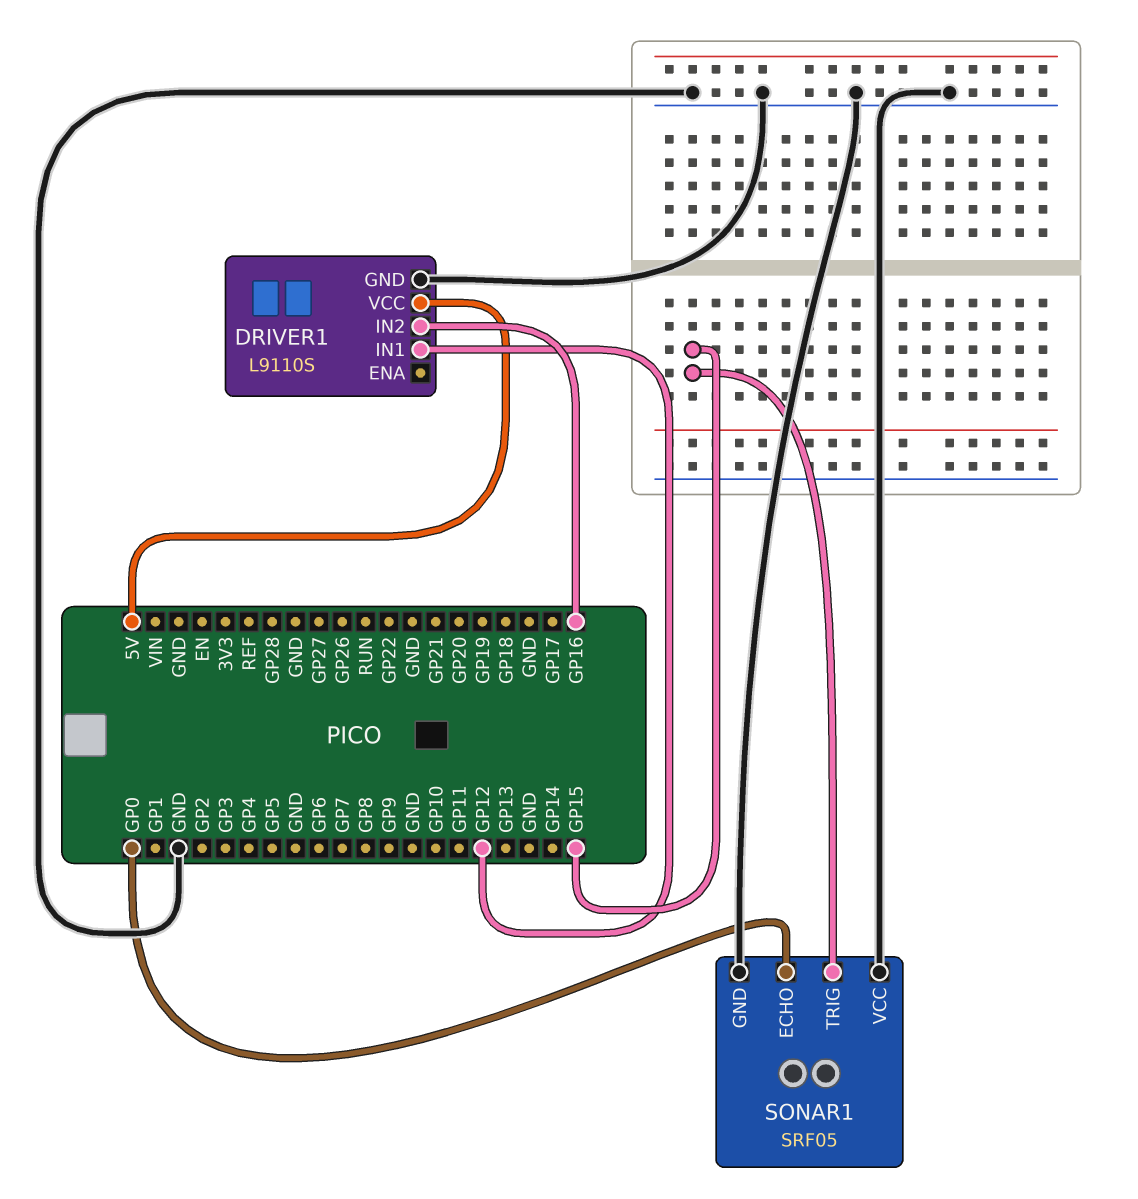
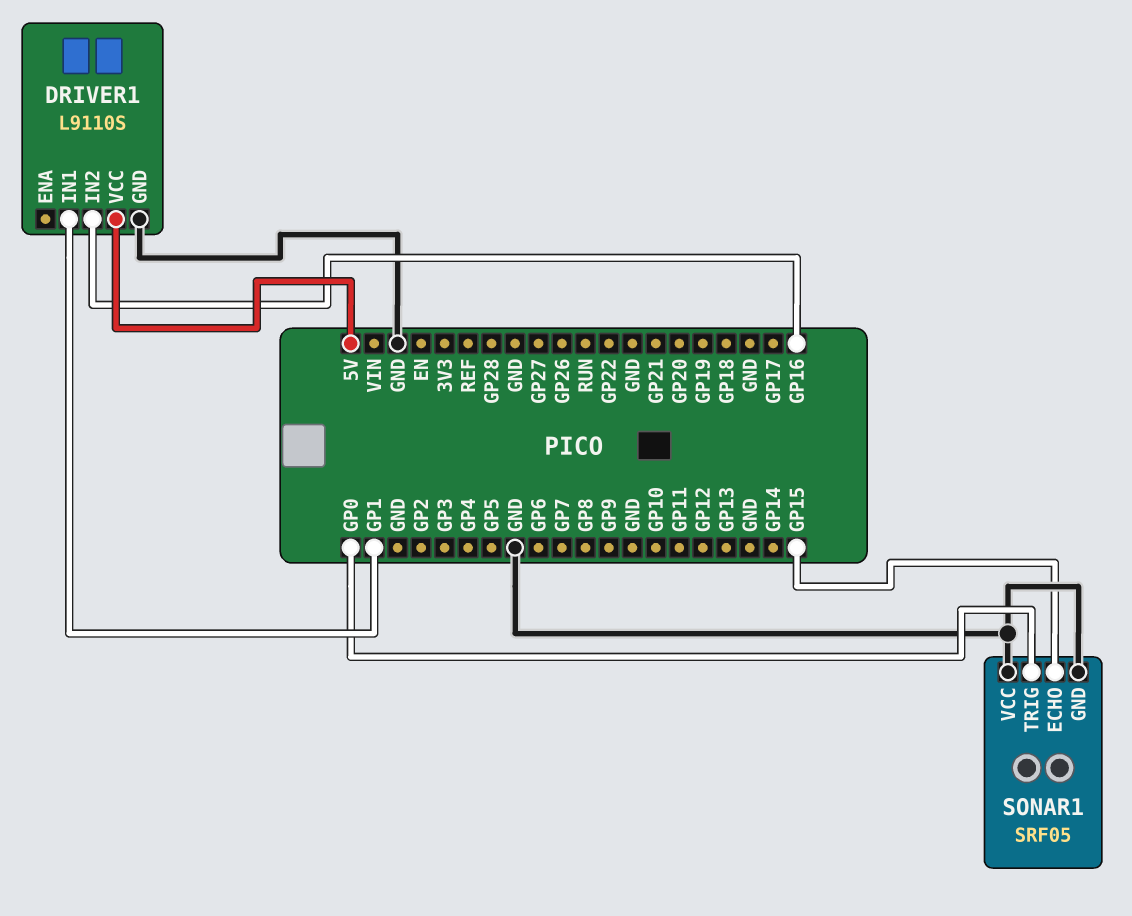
DRIVER1 pin IN1: GP12 -> GP1
SONAR1 pin ECHO: GP0 -> GP15
SONAR1 pin TRIG: GP15 -> GP0

